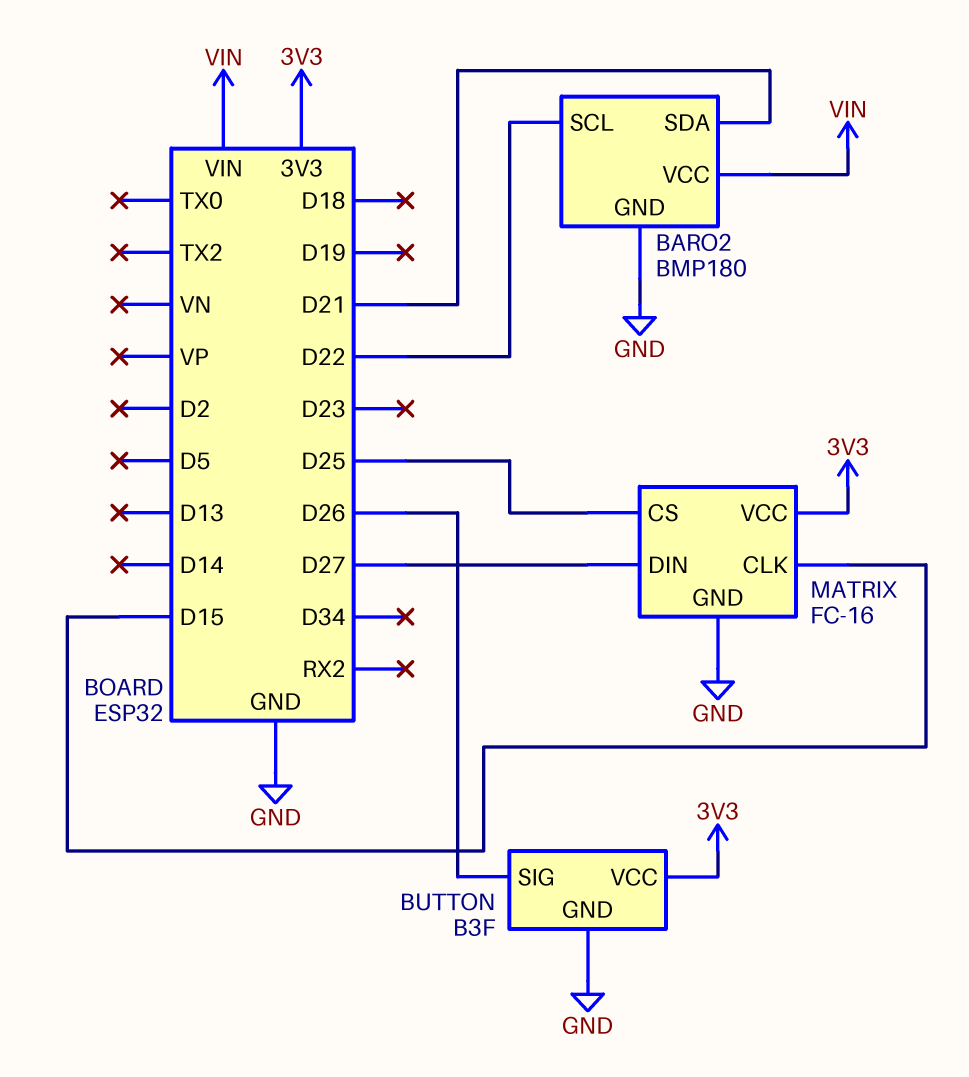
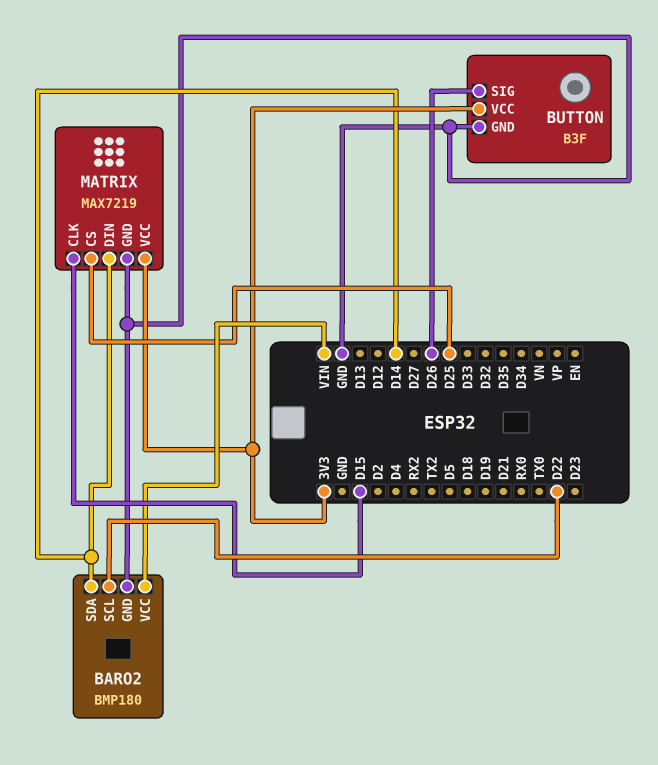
BARO2 pin SDA: D21 -> D14
MATRIX: FC-16 -> MAX7219
MATRIX pin DIN: D27 -> D14

